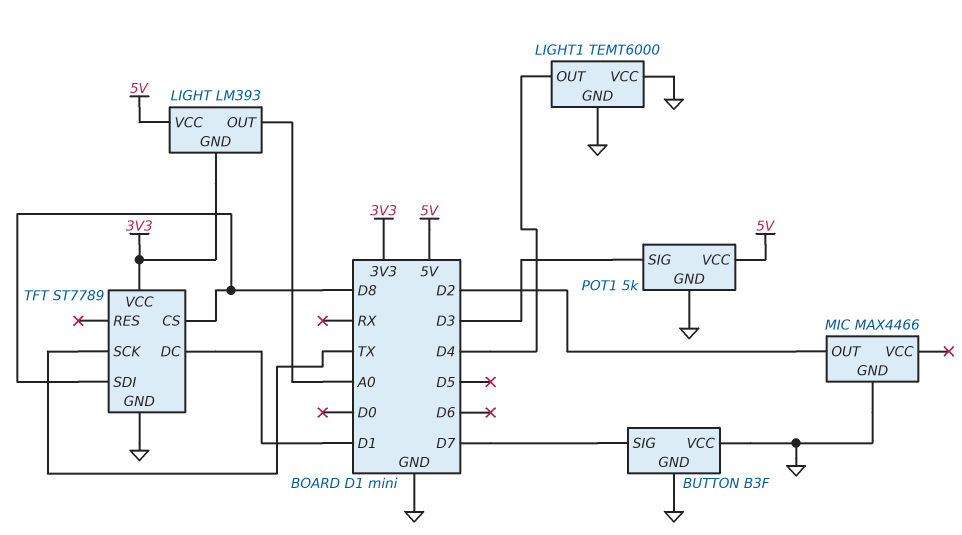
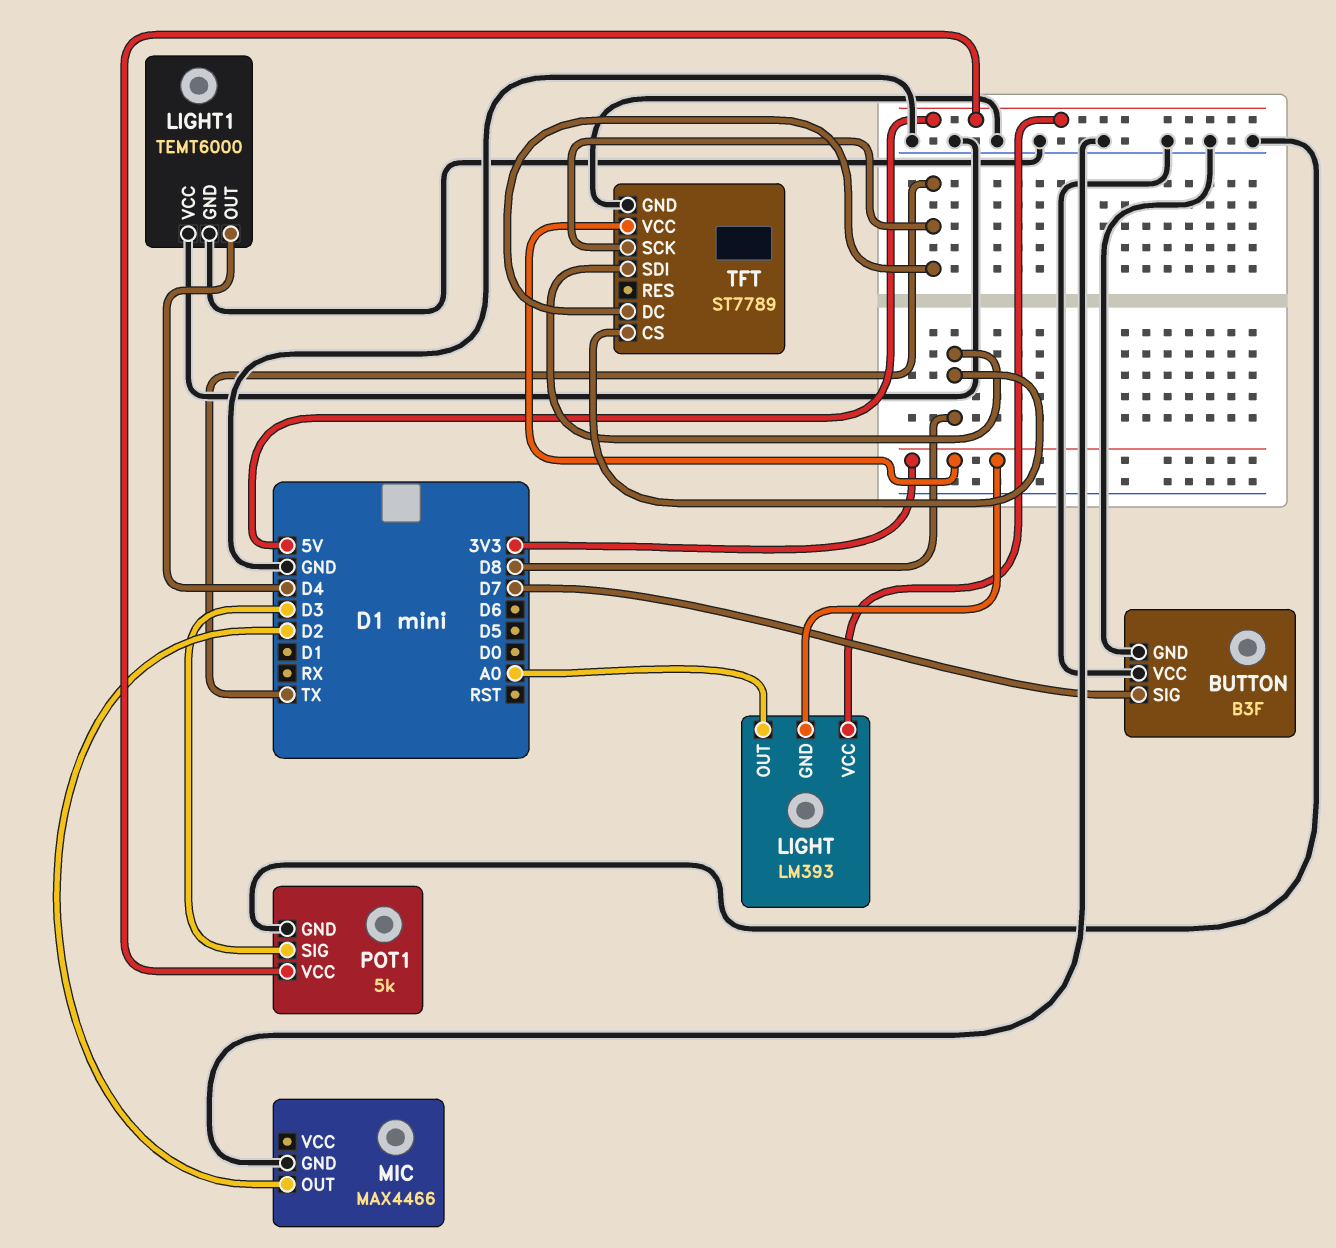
TFT pin DC: D1 -> TX

